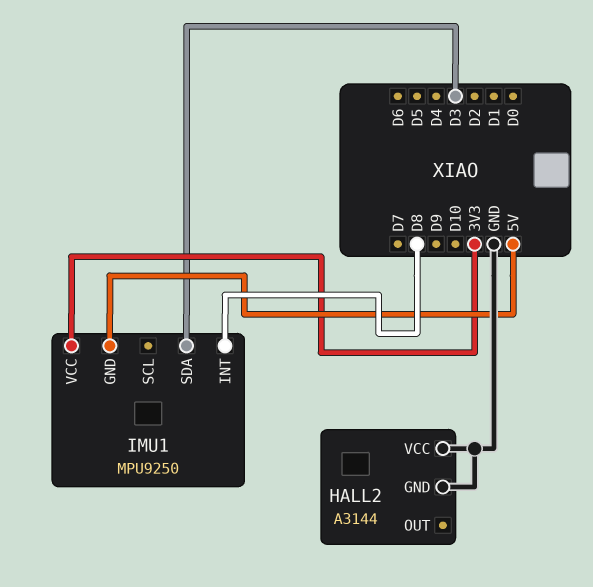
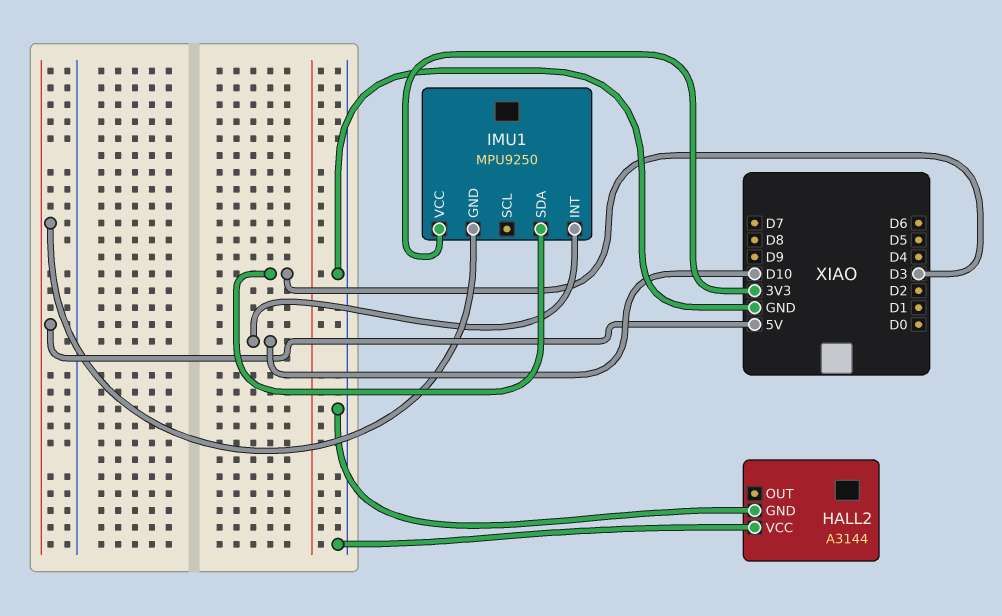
IMU1 pin INT: D8 -> D10

